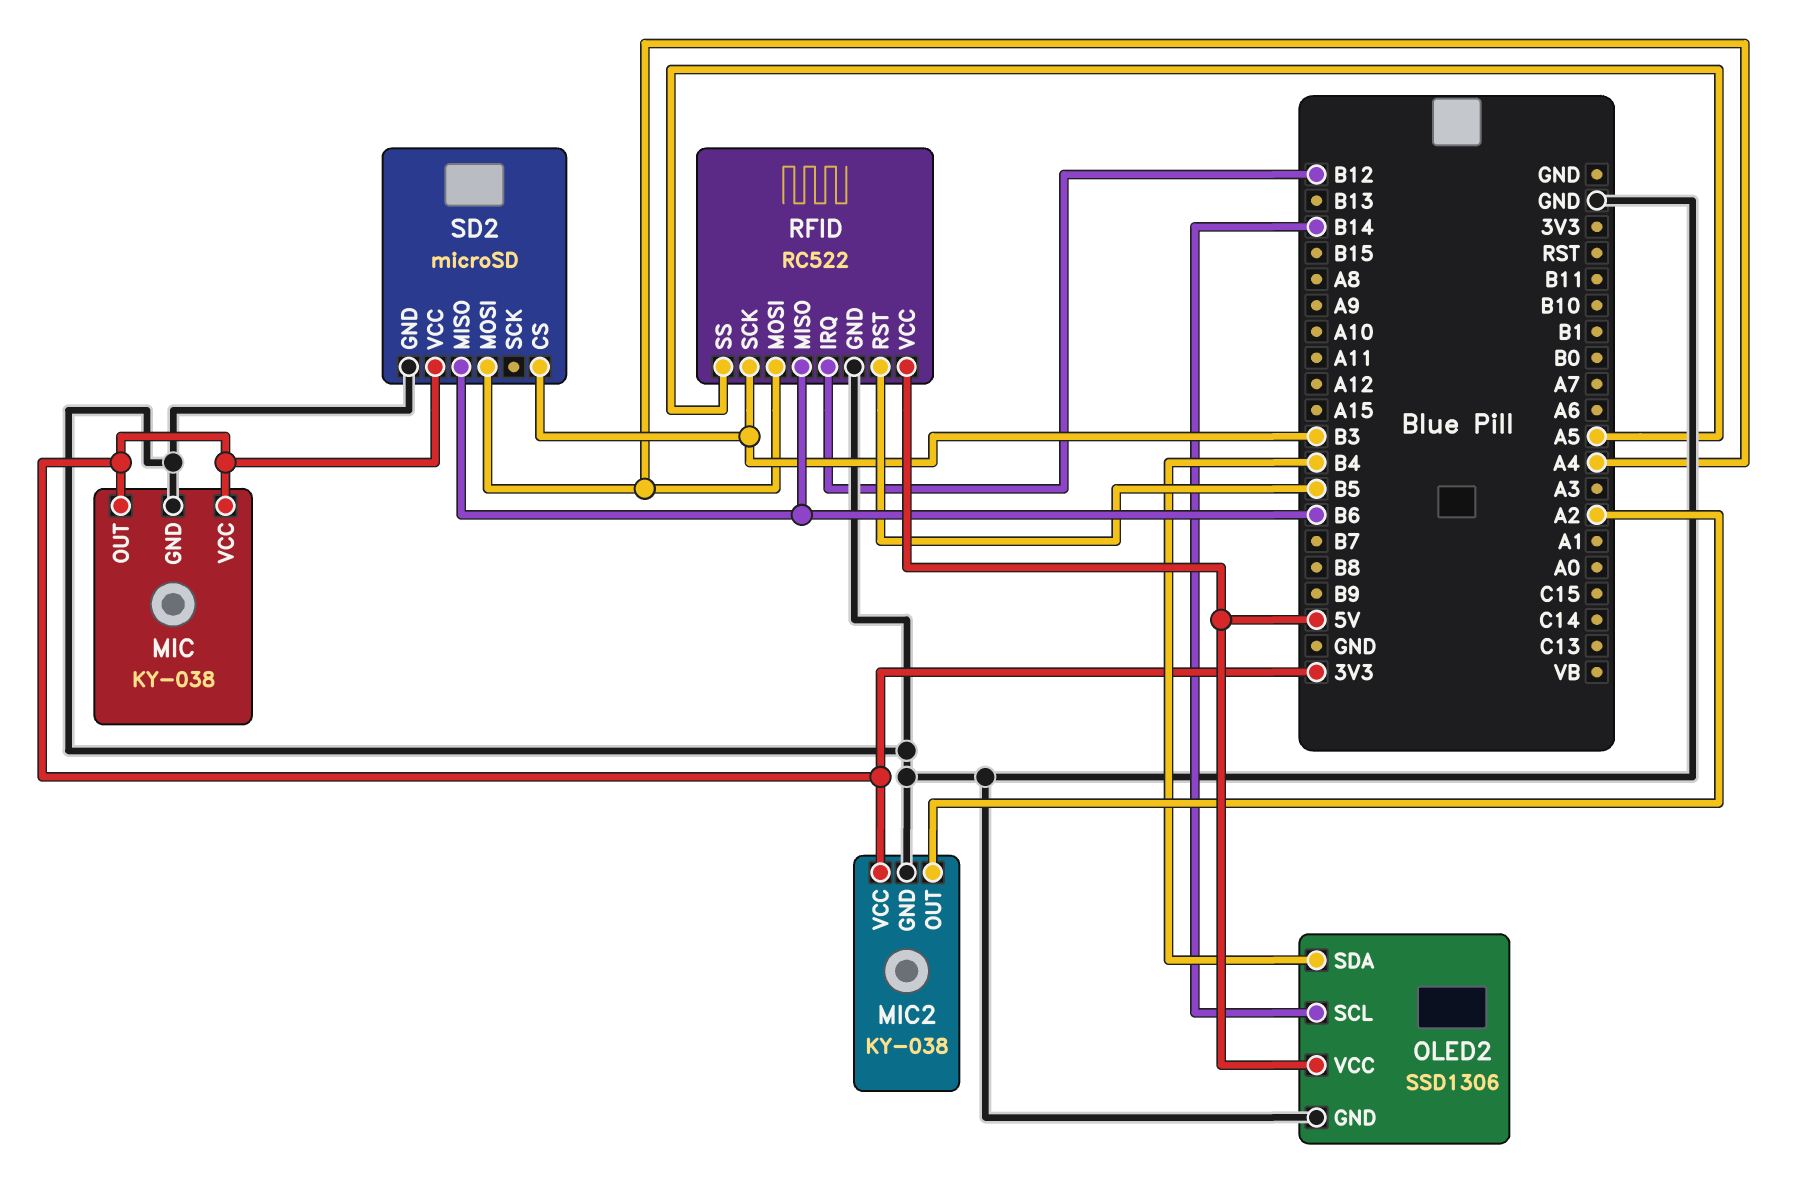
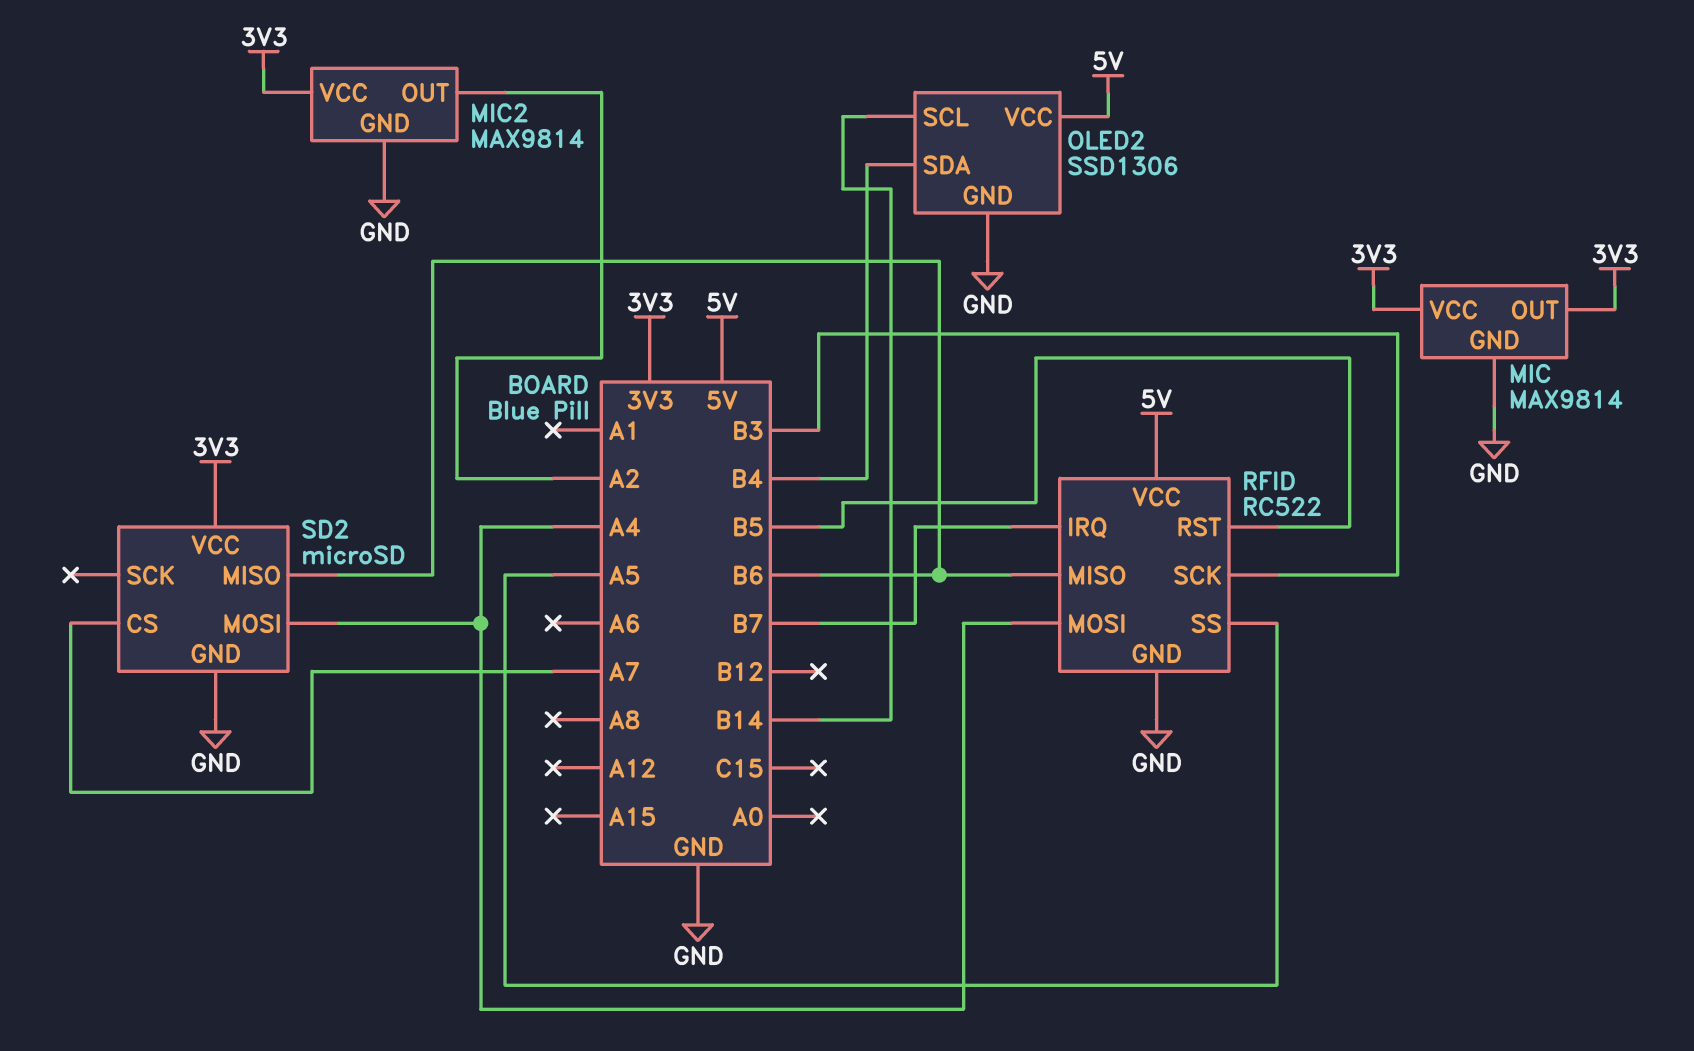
MIC: KY-038 -> MAX9814
MIC2: KY-038 -> MAX9814
RFID pin IRQ: B12 -> B7
SD2 pin CS: B3 -> A7

